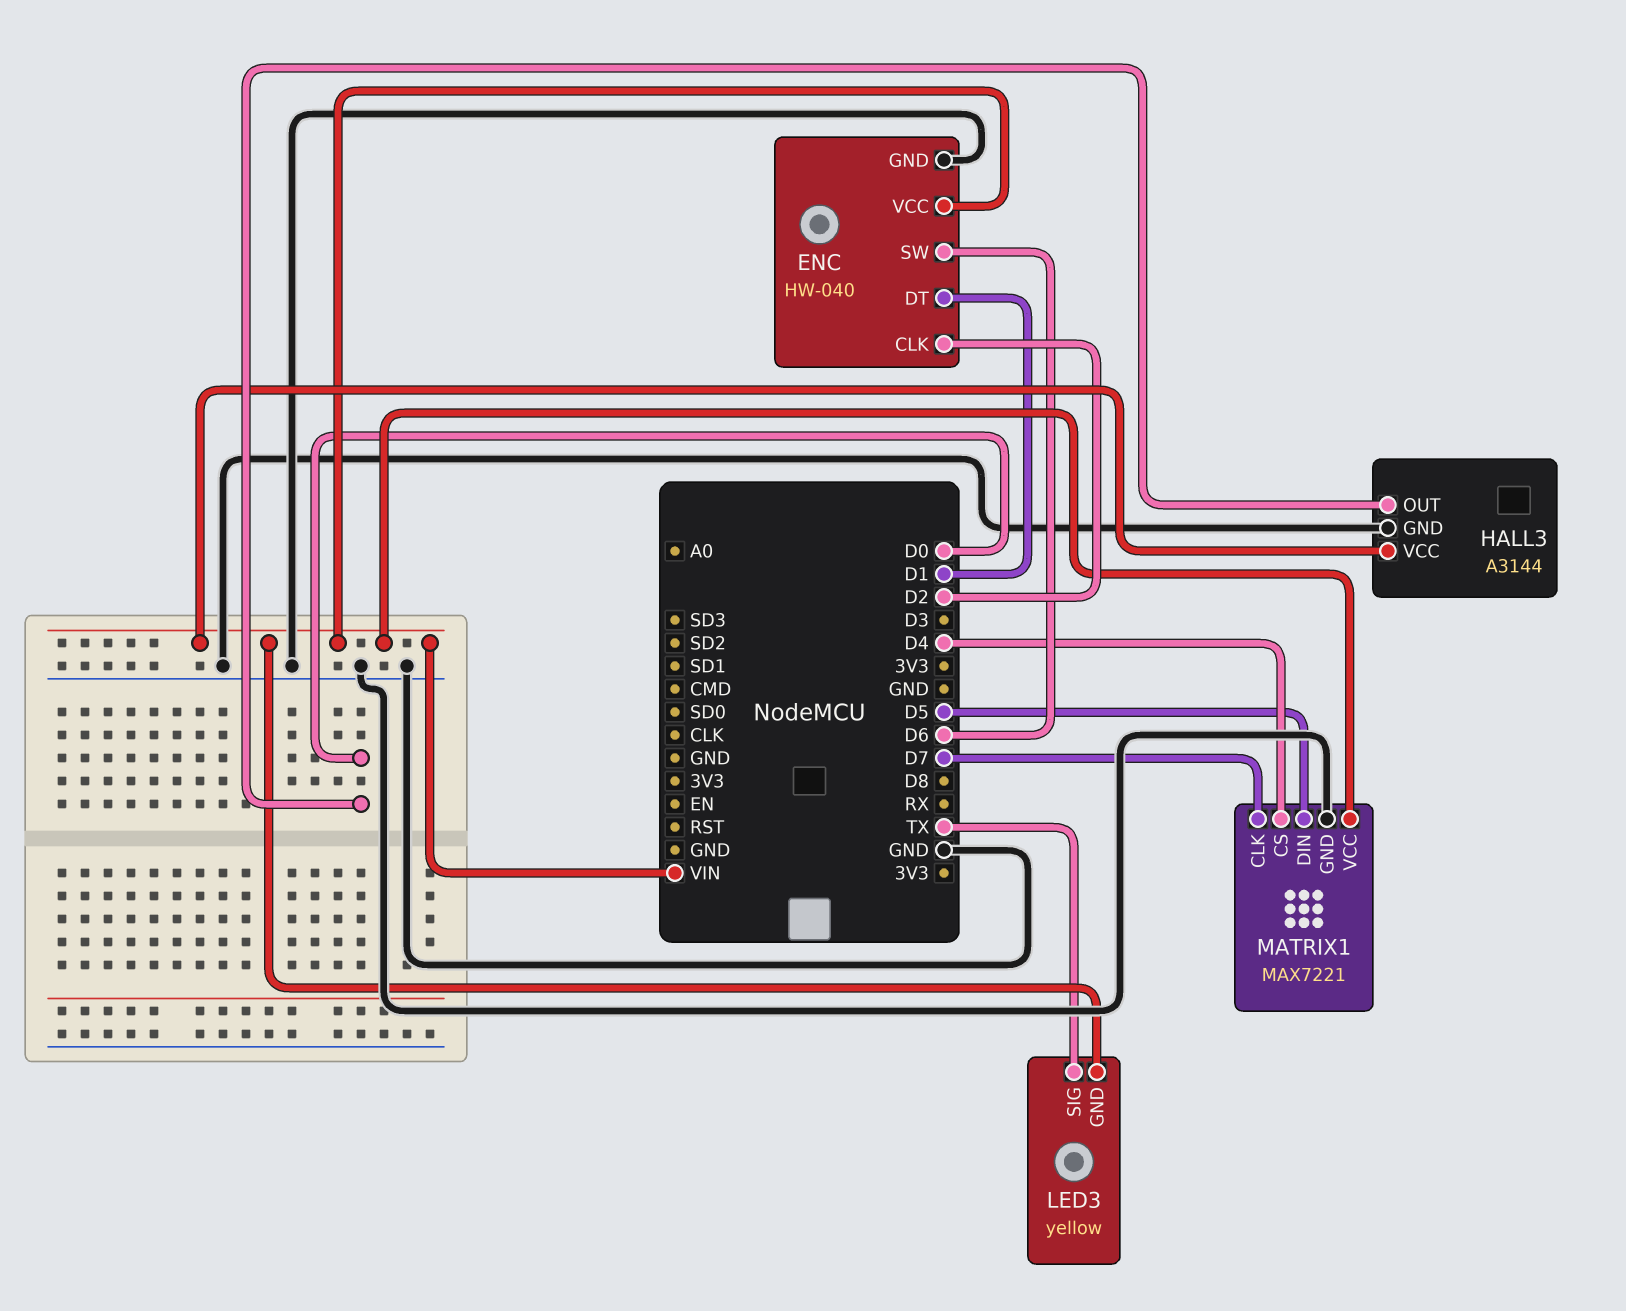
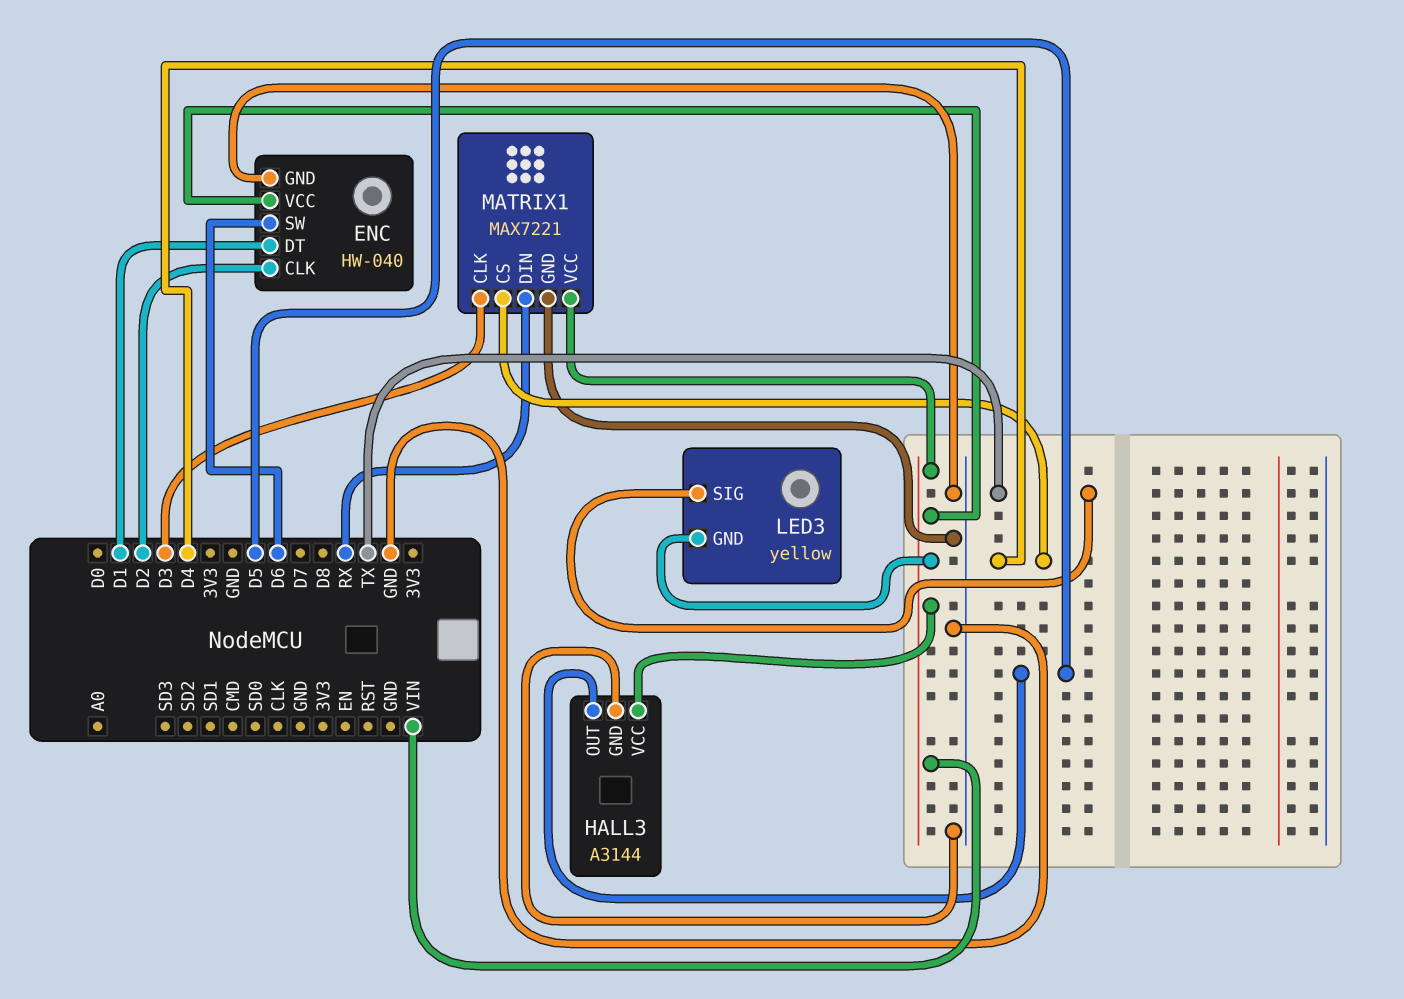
HALL3 pin OUT: D0 -> D5
MATRIX1 pin CLK: D7 -> D3
MATRIX1 pin DIN: D5 -> RX

